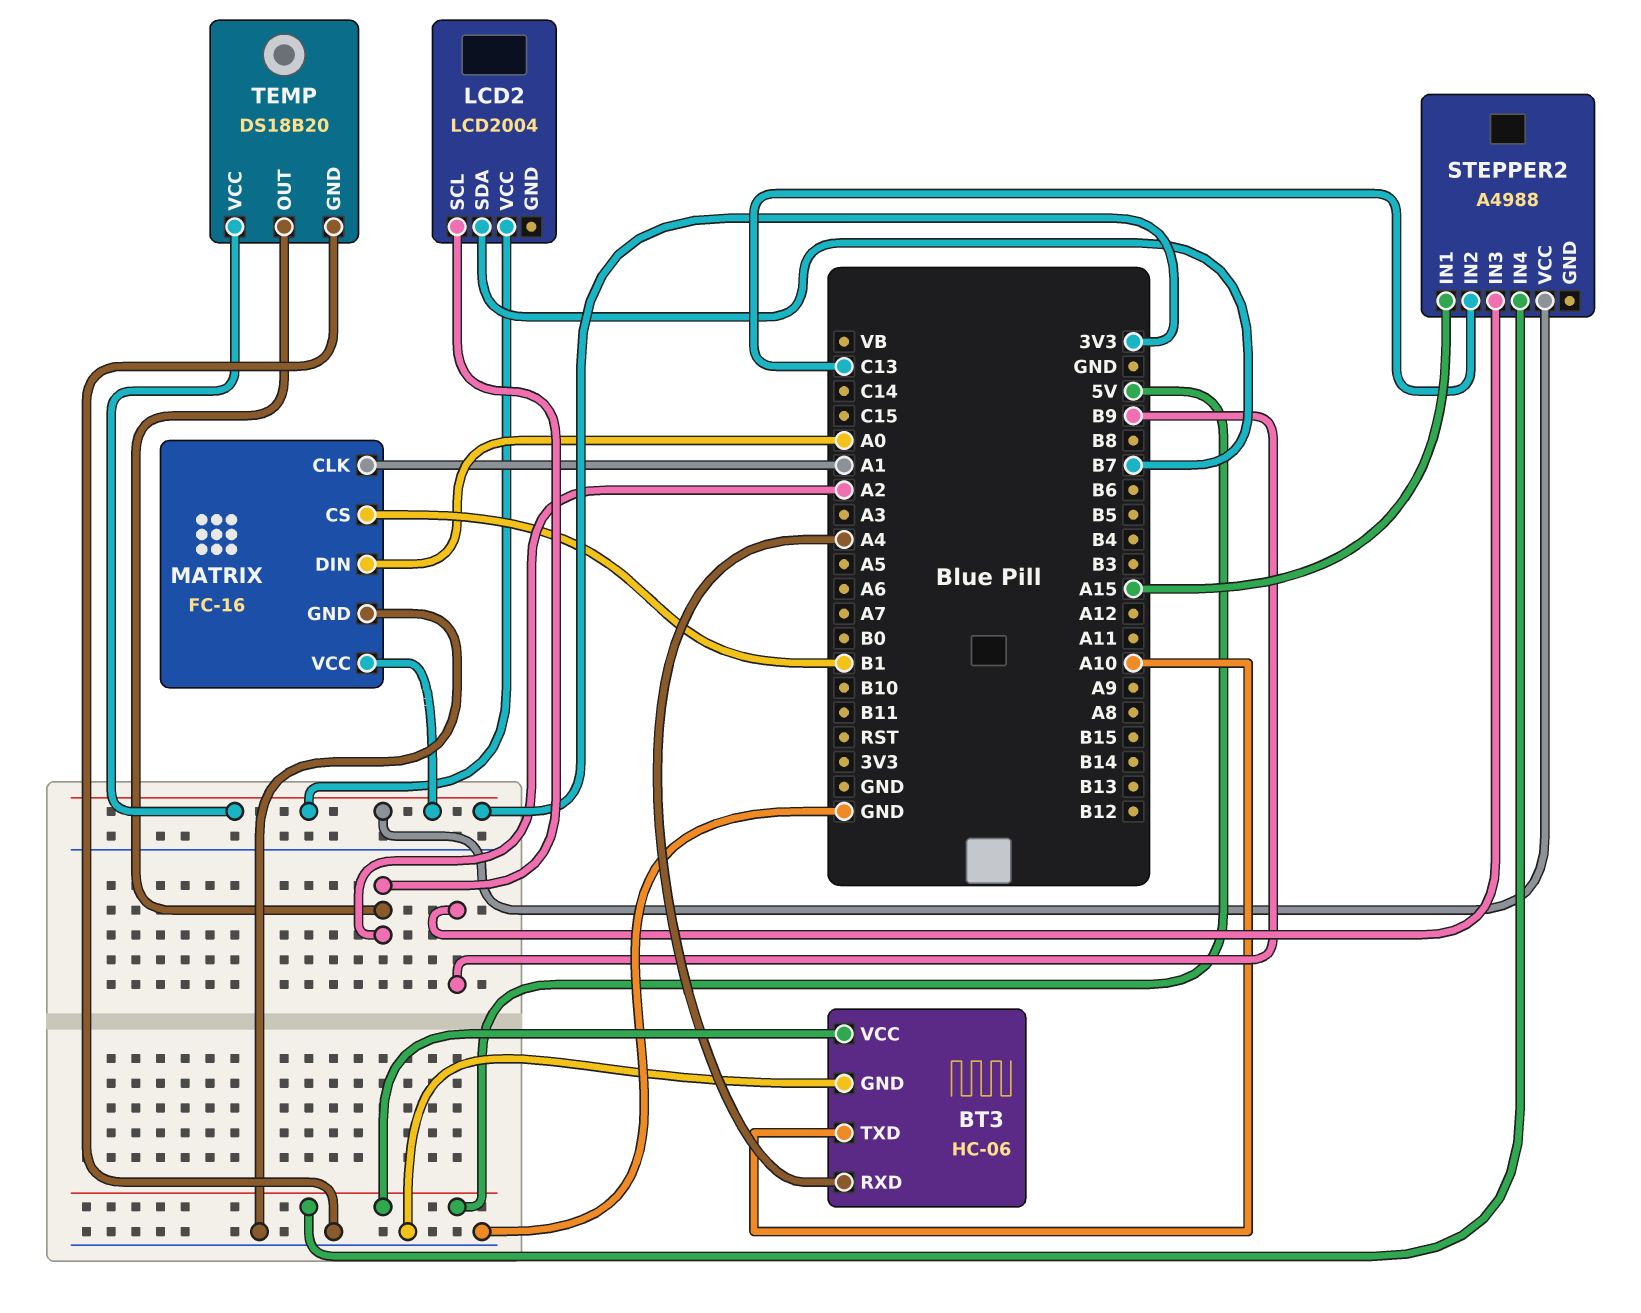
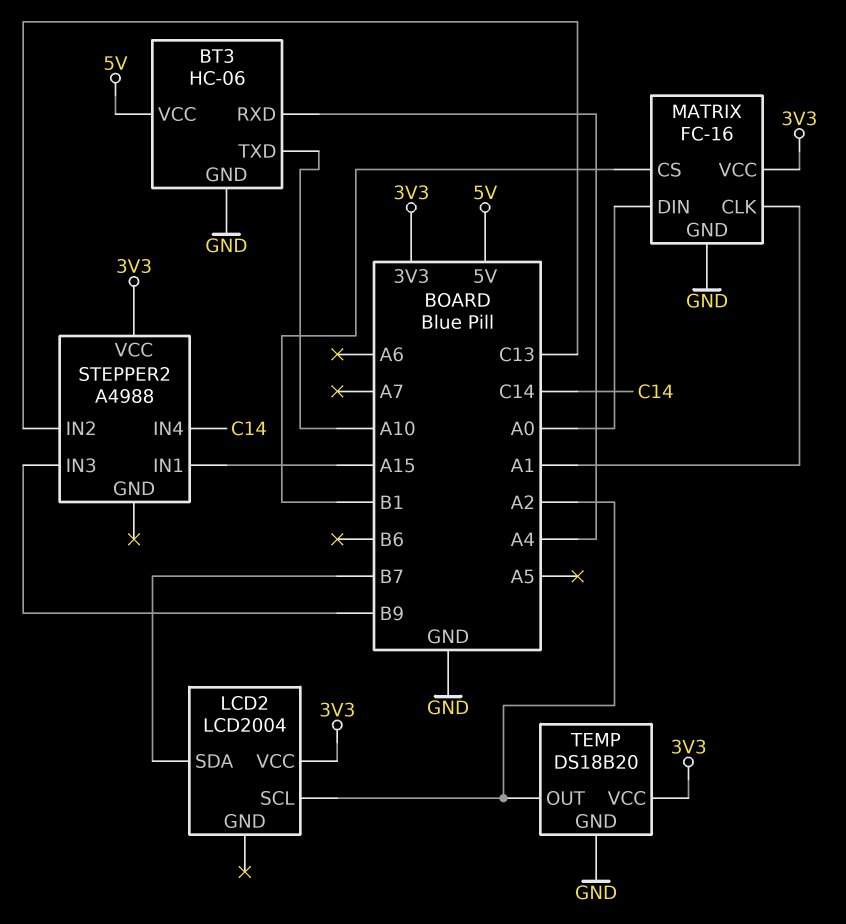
STEPPER2 pin IN4: 5V -> C14

